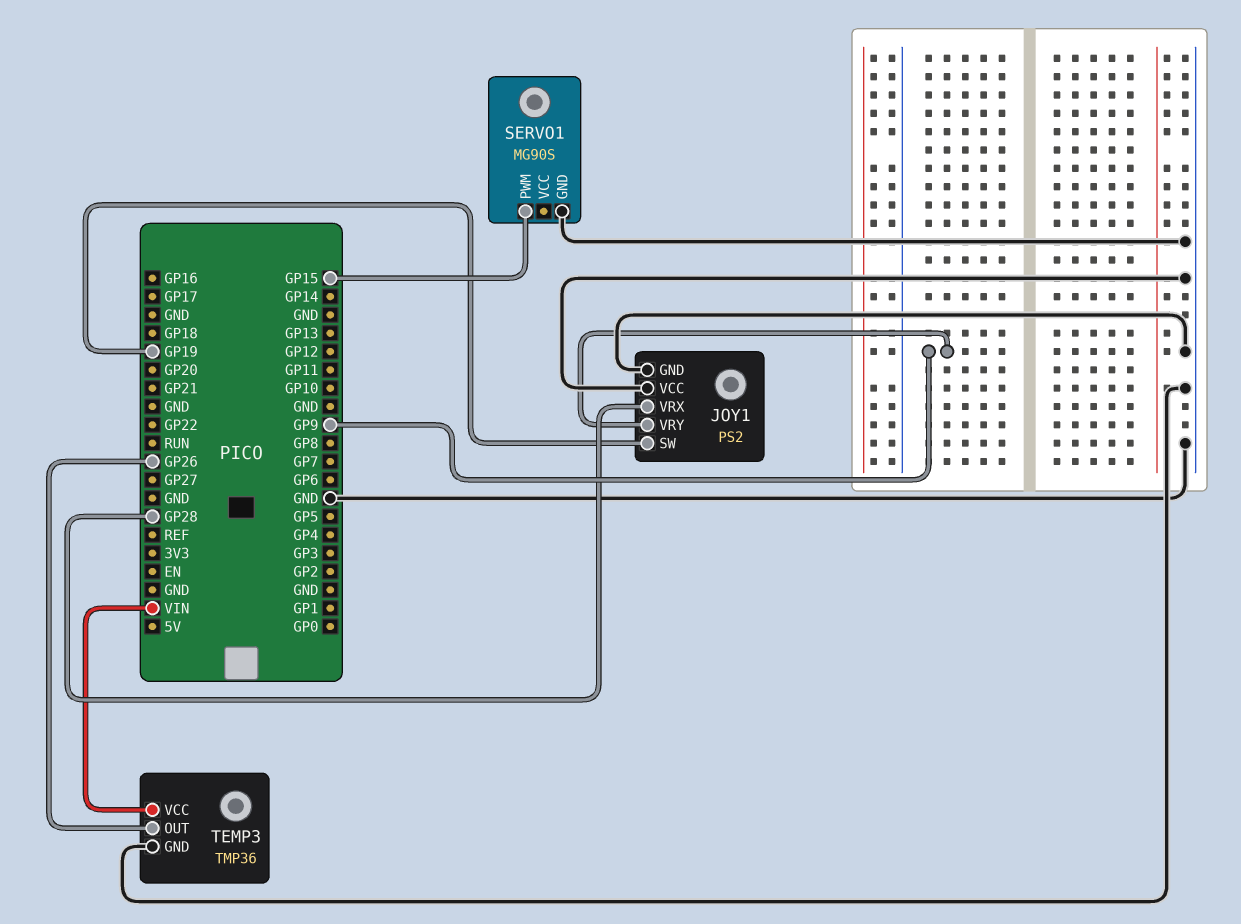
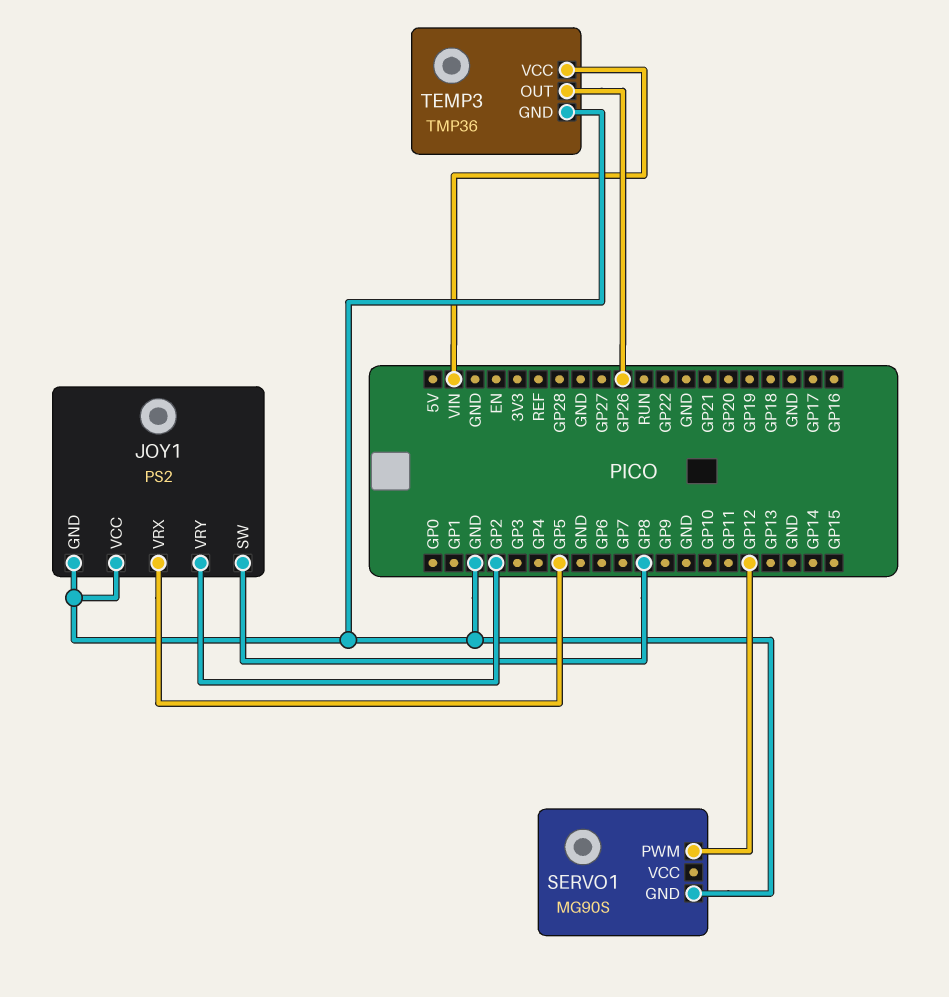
JOY1 pin SW: GP19 -> GP8
JOY1 pin VRX: GP28 -> GP5
JOY1 pin VRY: GP9 -> GP2
SERVO1 pin PWM: GP15 -> GP12

